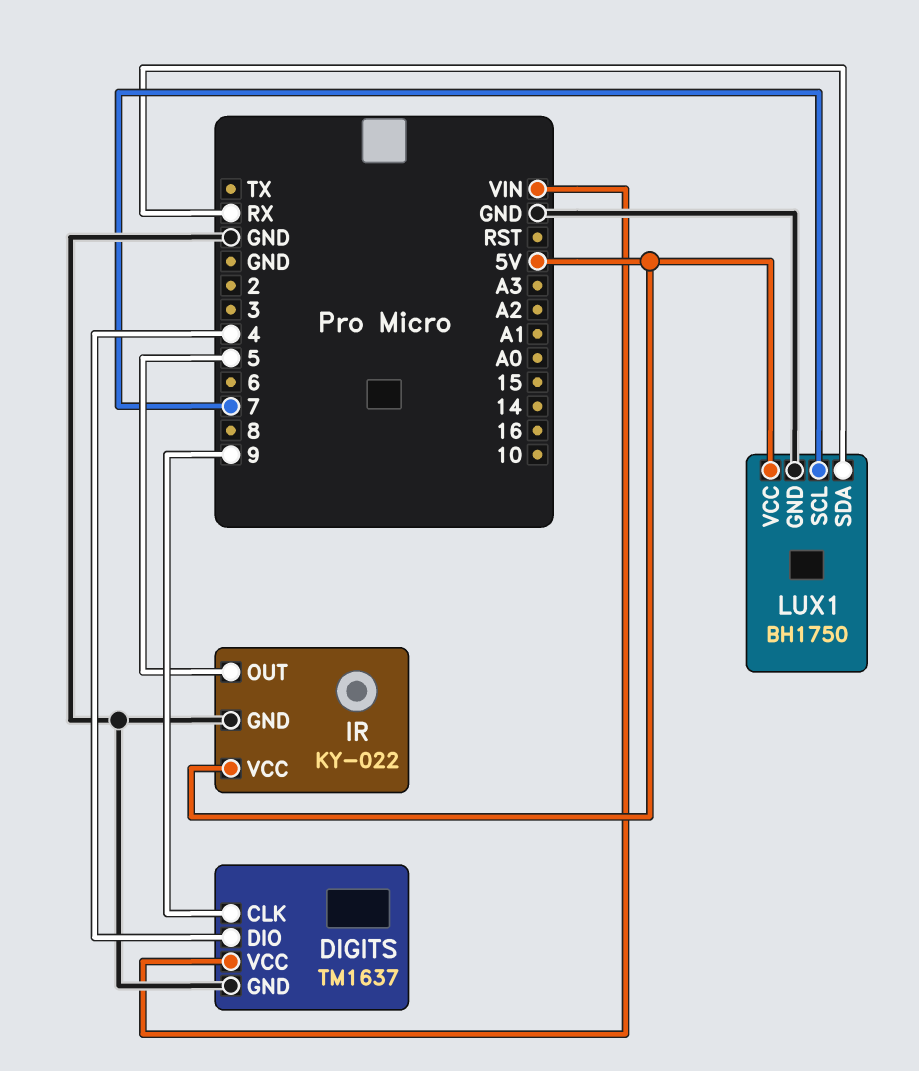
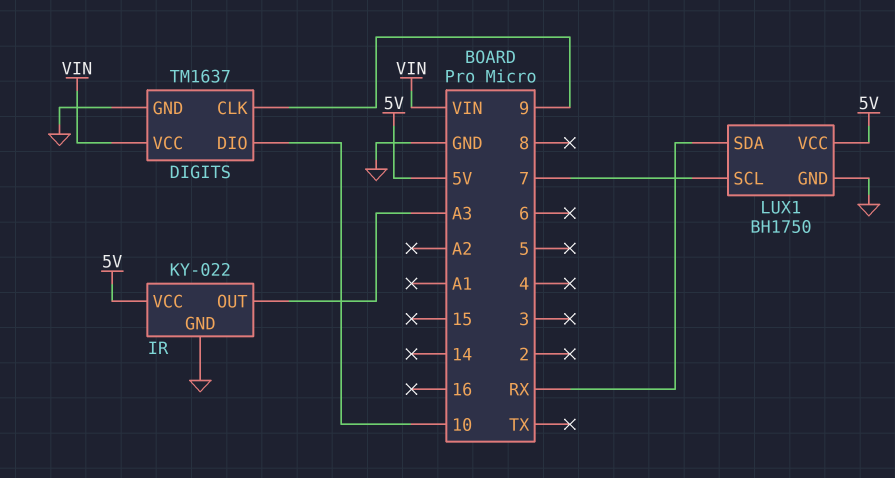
DIGITS pin DIO: 4 -> 10
IR pin OUT: 5 -> A3

